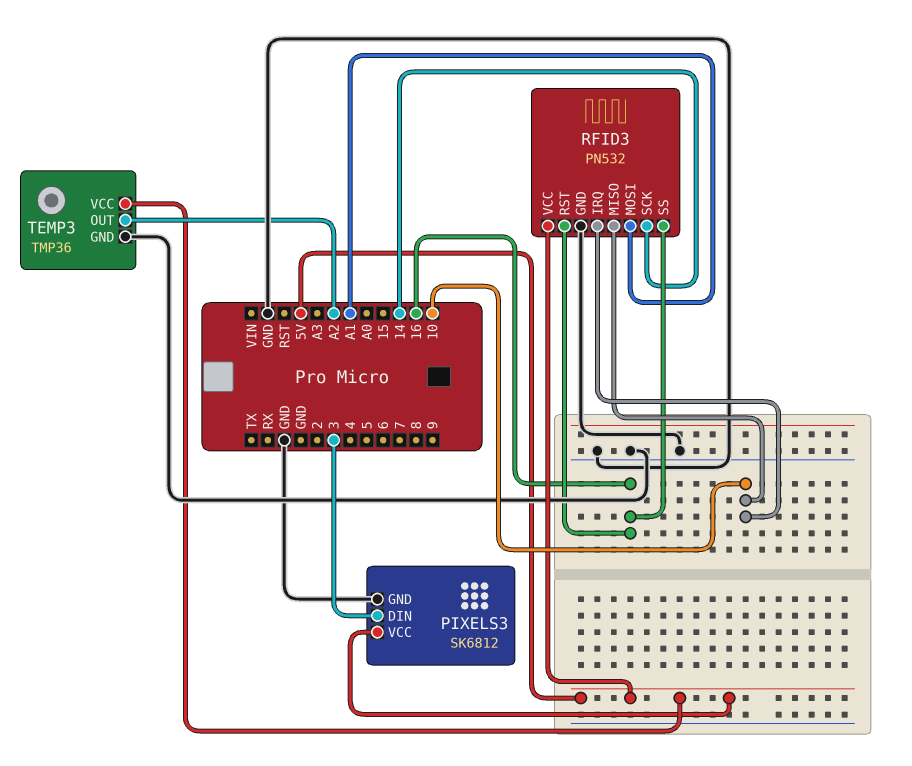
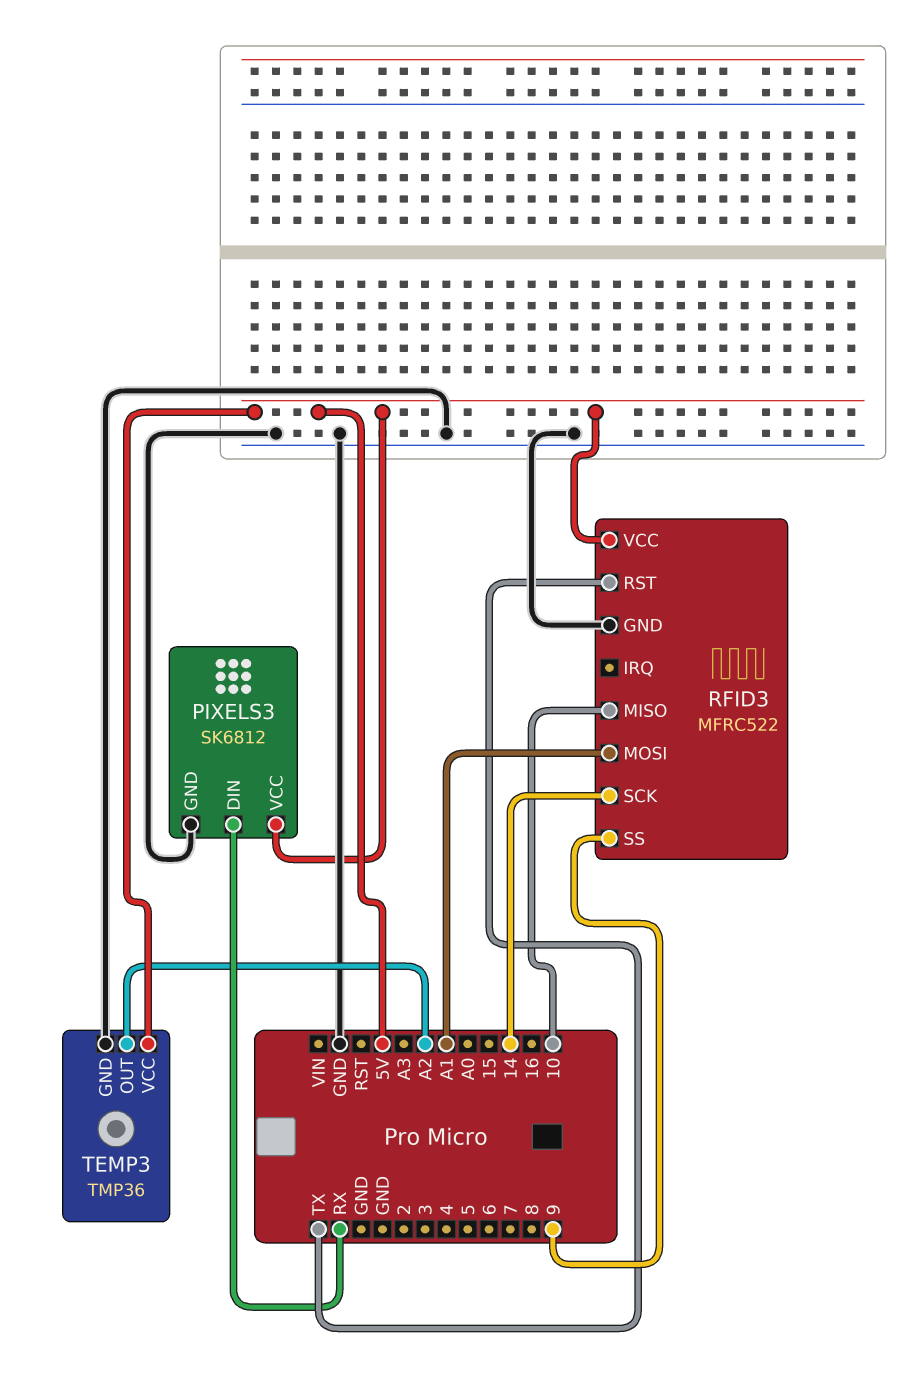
PIXELS3 pin DIN: 3 -> RX
RFID3: PN532 -> MFRC522
RFID3 pin IRQ: 10 -> none
RFID3 pin RST: 16 -> TX
RFID3 pin SS: 16 -> 9

